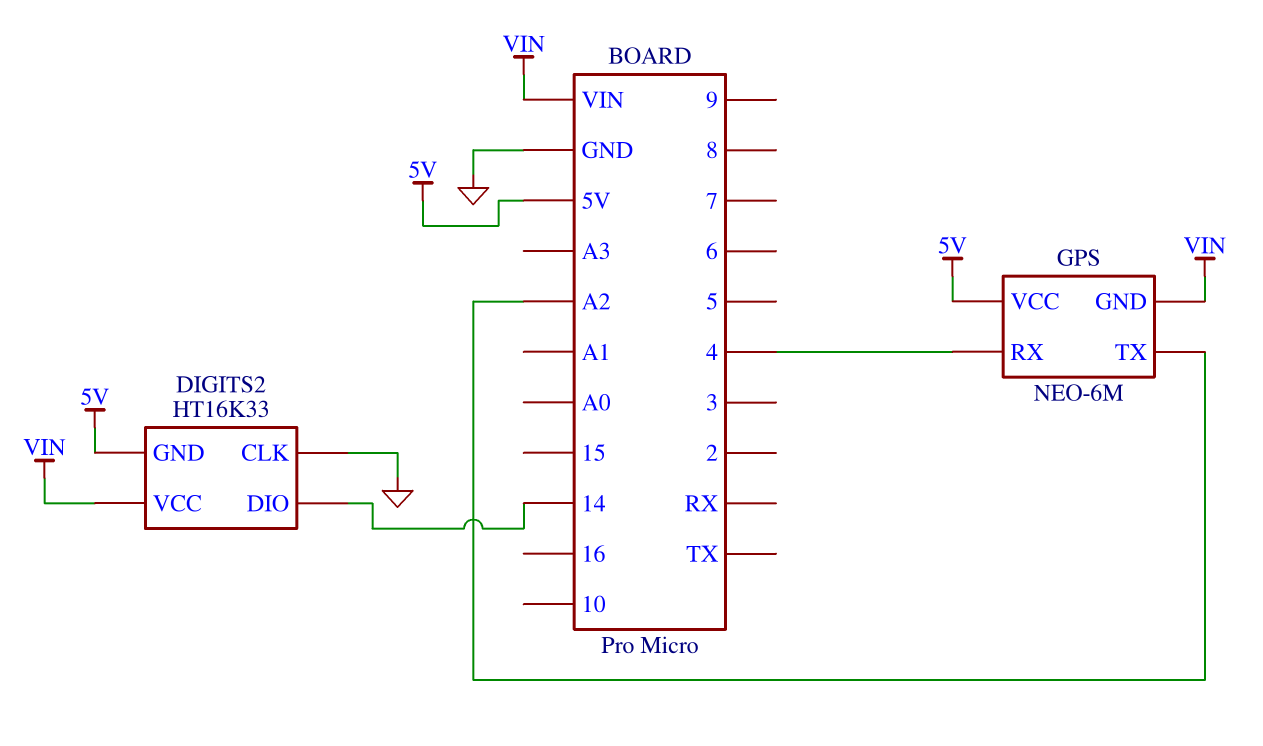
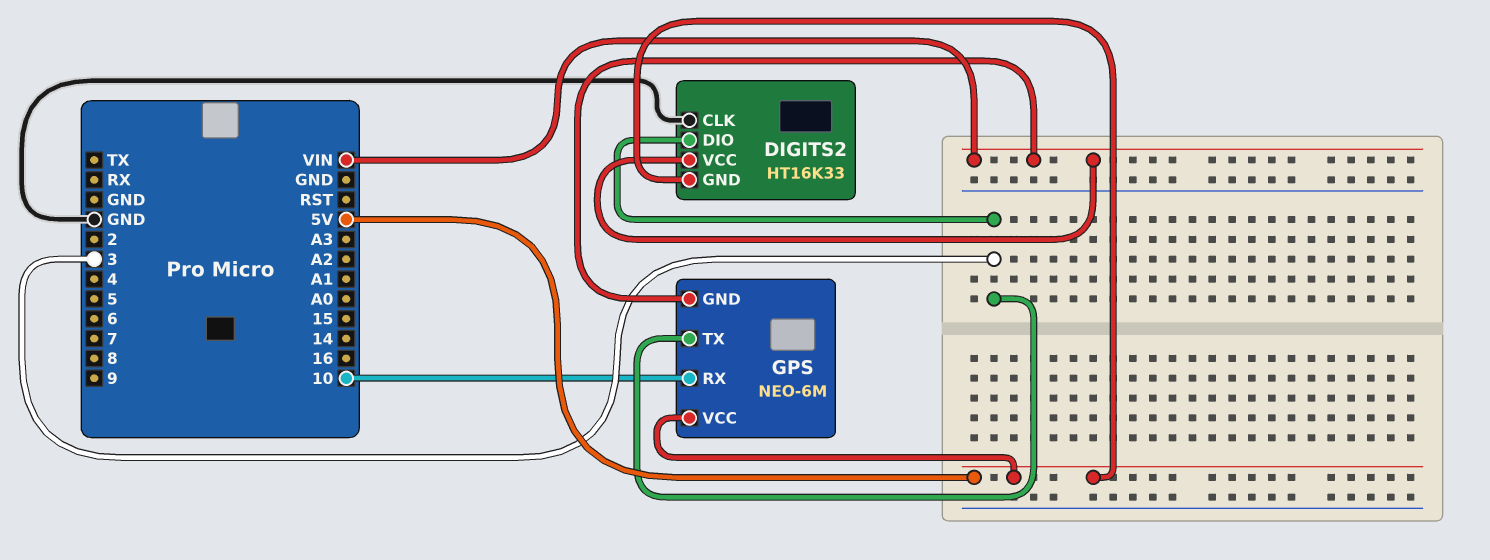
DIGITS2 pin DIO: 14 -> 3
GPS pin RX: 4 -> 10
GPS pin TX: A2 -> 3

